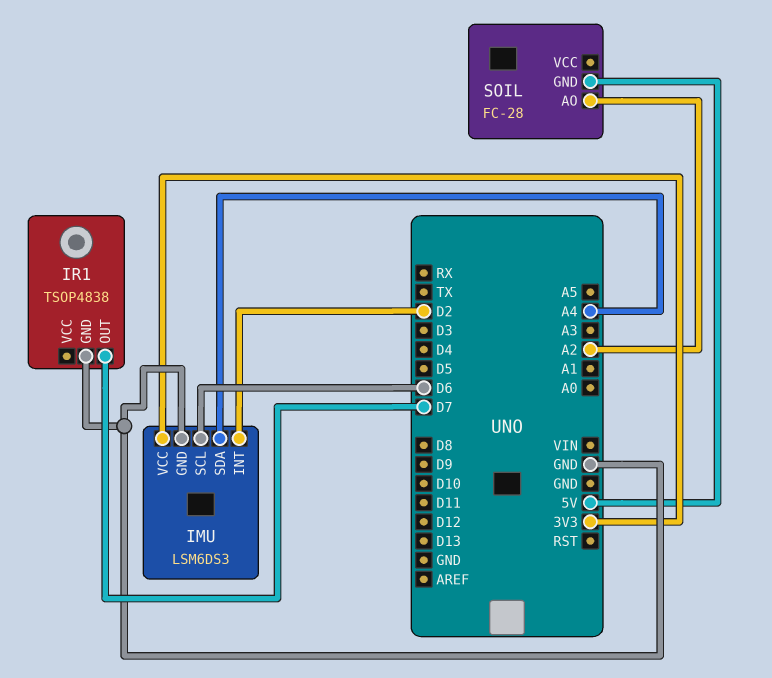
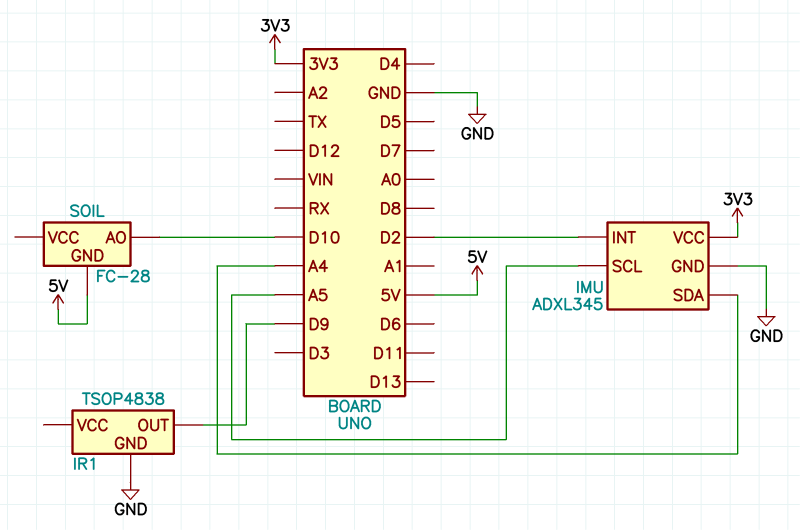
IMU: LSM6DS3 -> ADXL345
IMU pin SCL: D6 -> A5
IR1 pin OUT: D7 -> D9
SOIL pin AO: A2 -> D10

